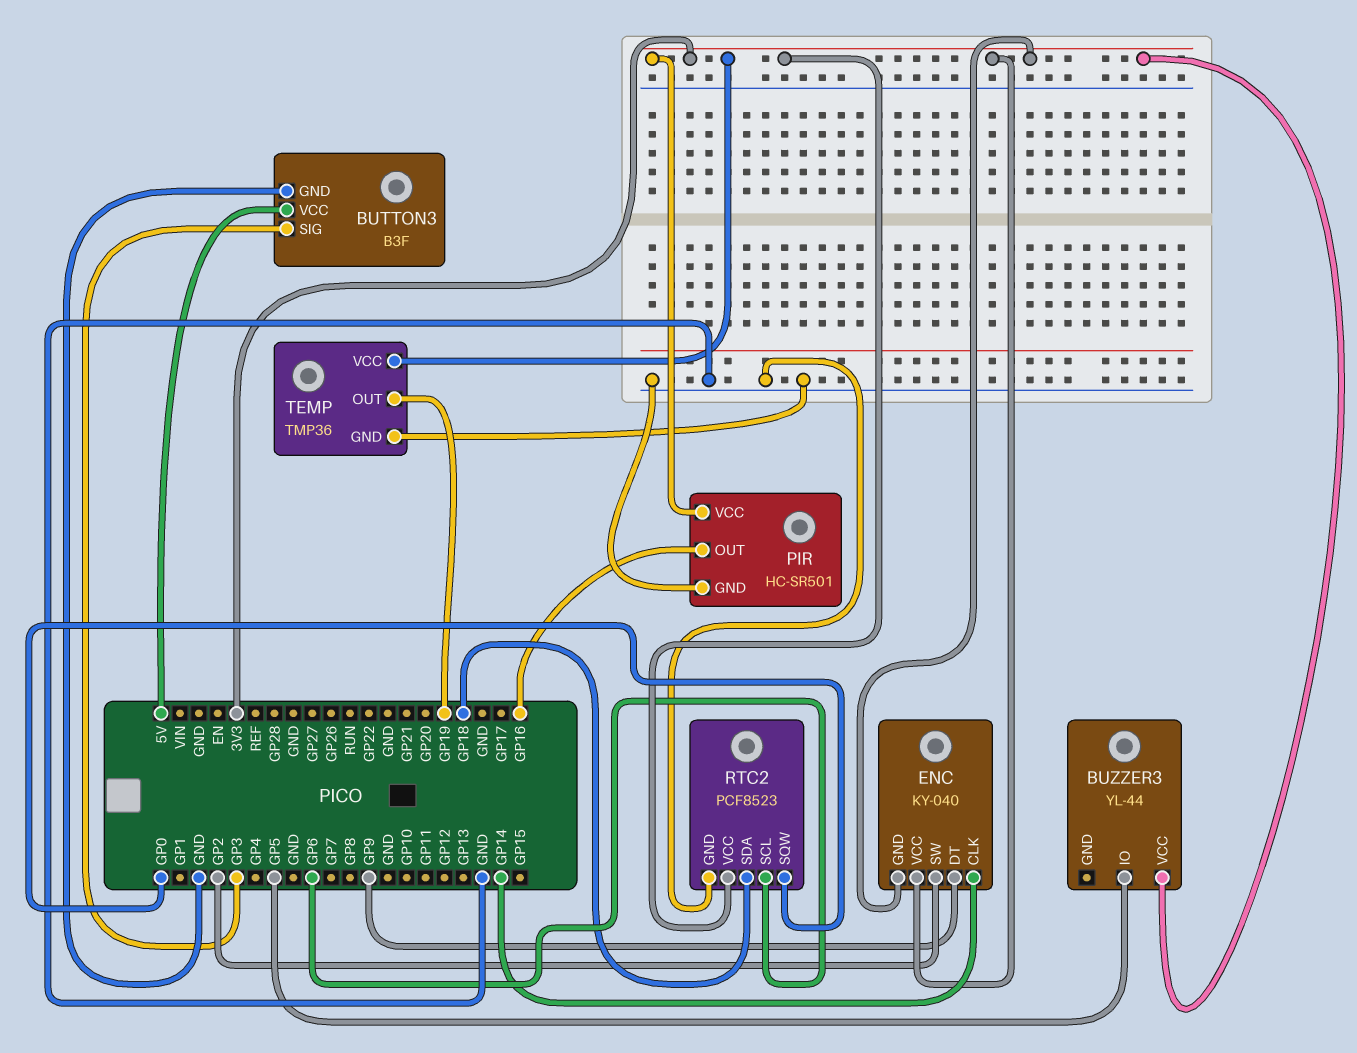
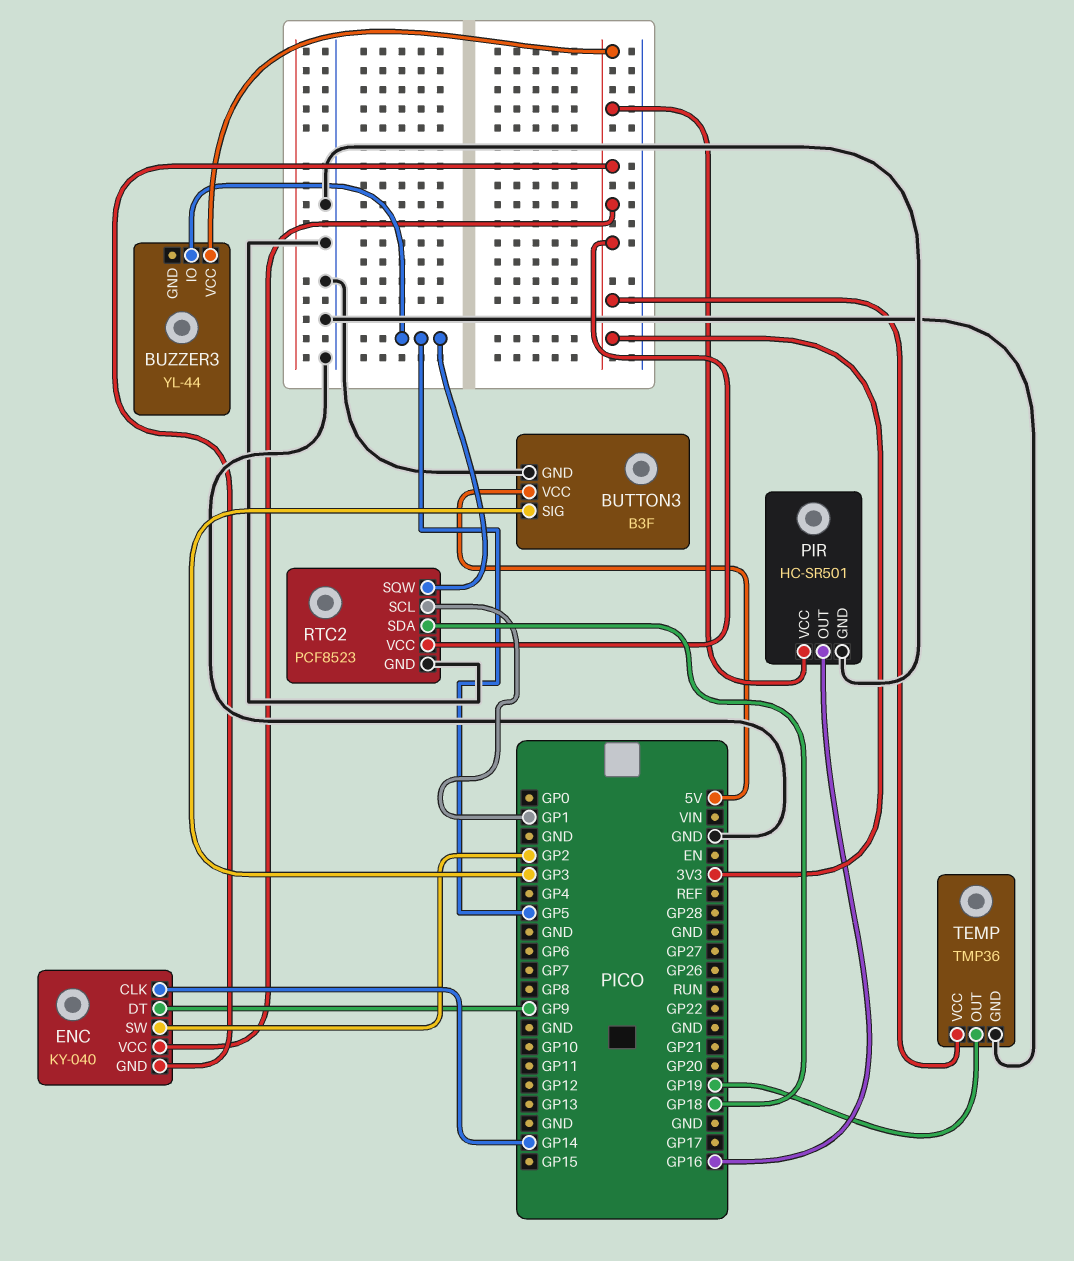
RTC2 pin SCL: GP6 -> GP1
RTC2 pin SQW: GP0 -> GP5

